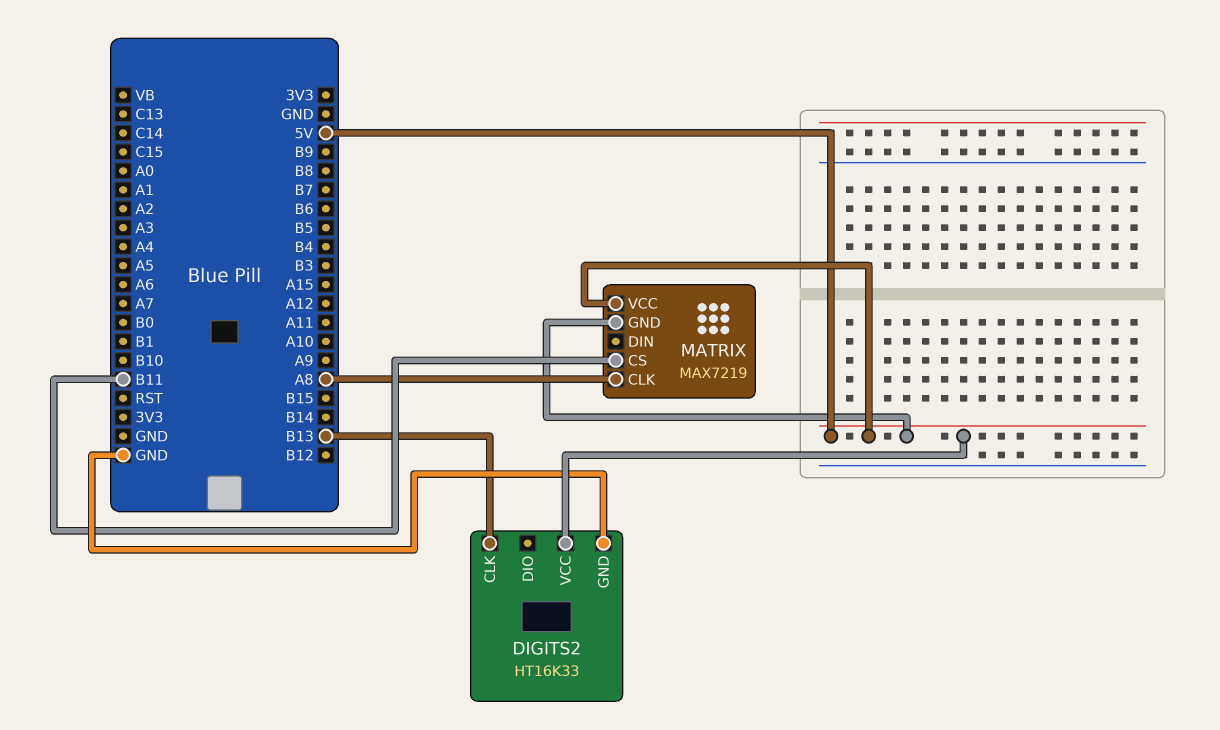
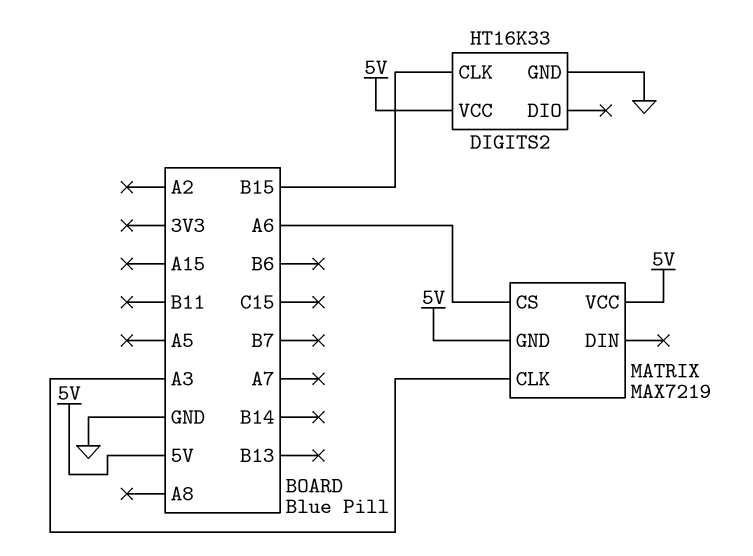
DIGITS2 pin CLK: B13 -> B15
MATRIX pin CLK: A8 -> A3
MATRIX pin CS: B11 -> A6

